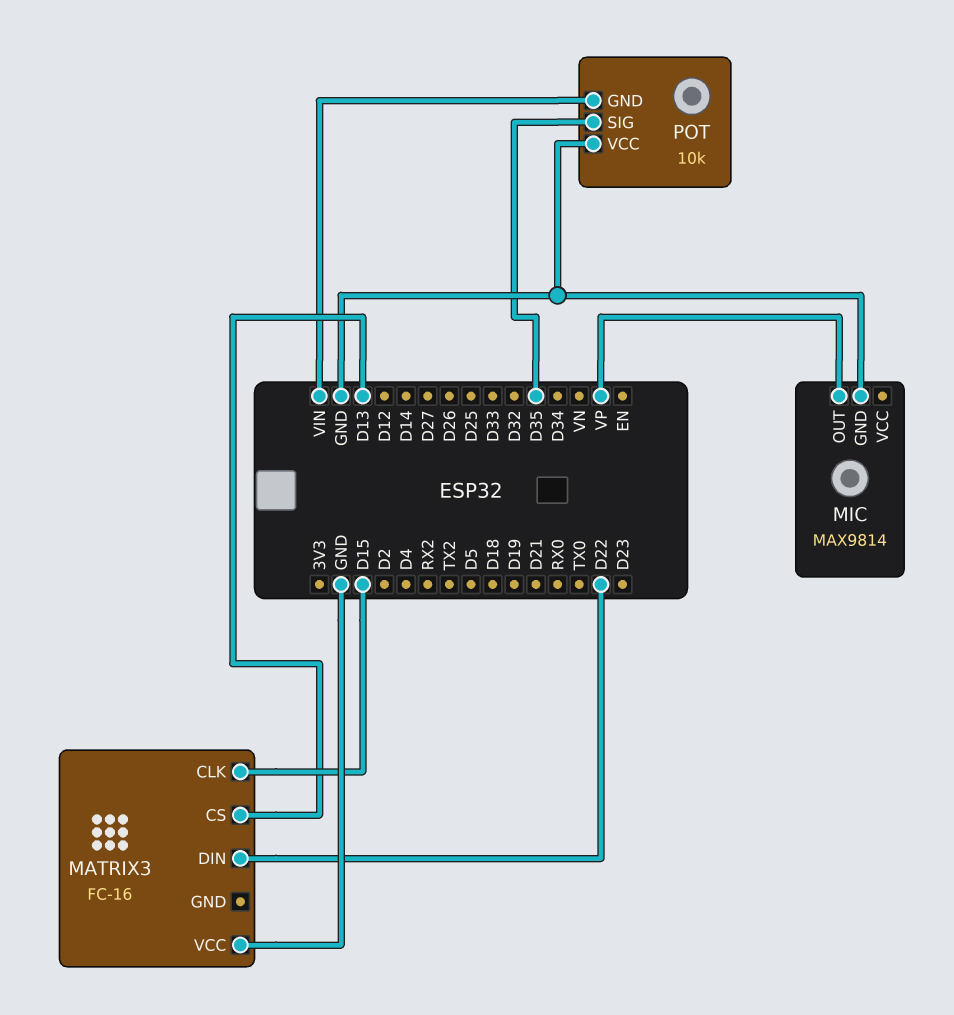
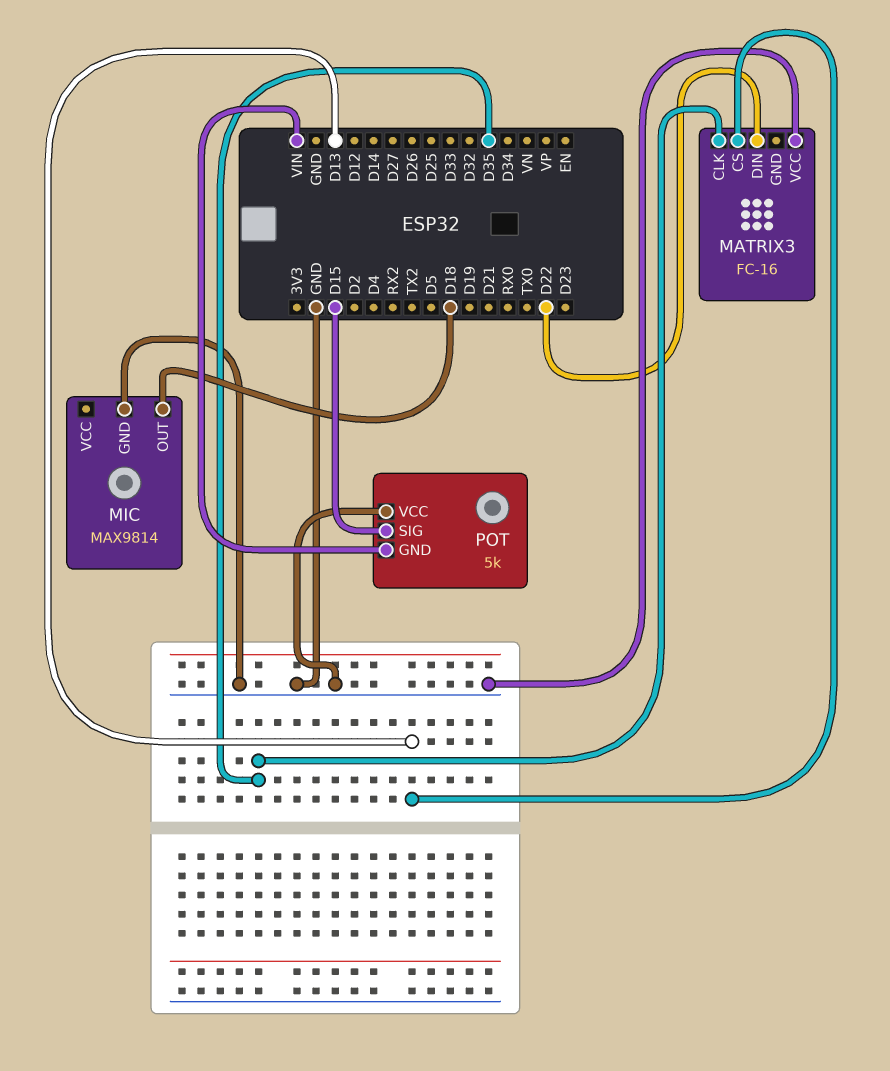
MATRIX3 pin CLK: D15 -> D35
MIC pin OUT: VP -> D18
POT: 10k -> 5k
POT pin SIG: D35 -> D15

